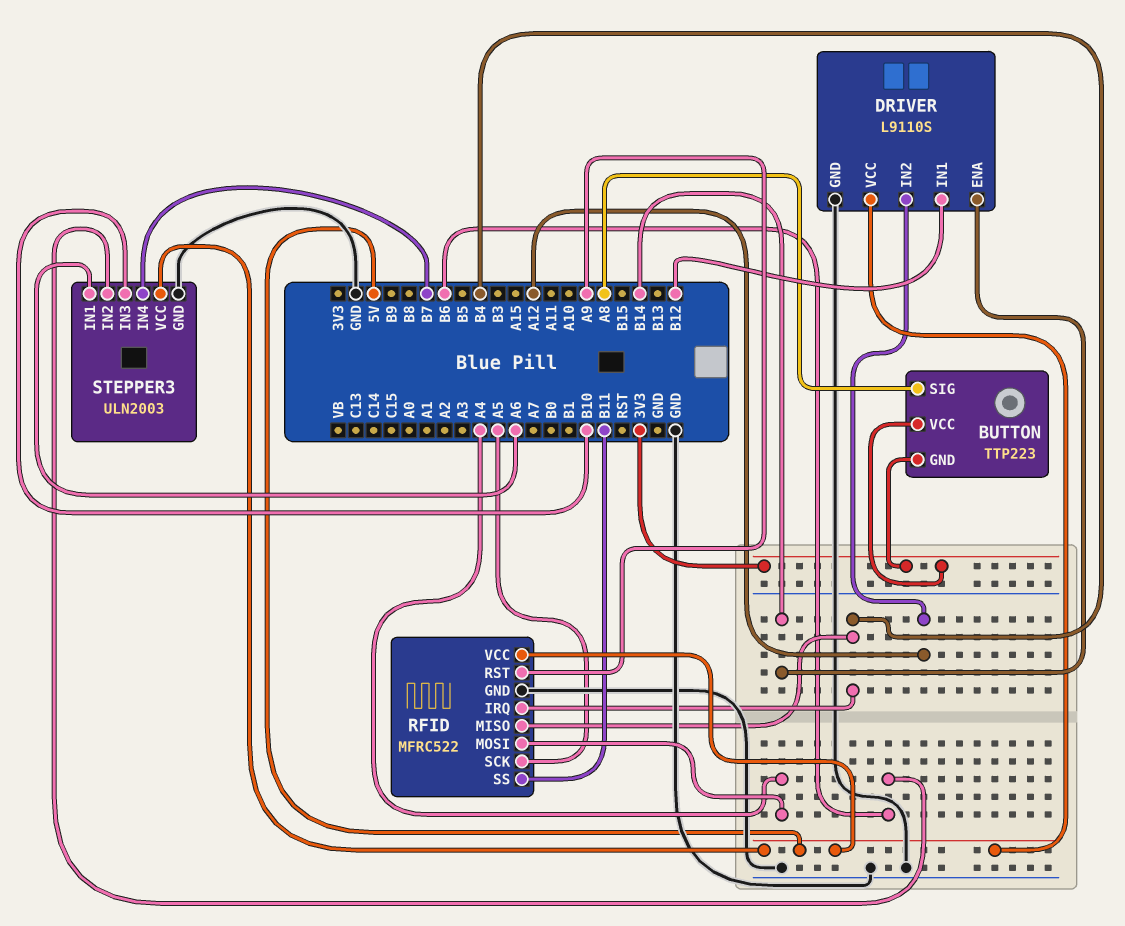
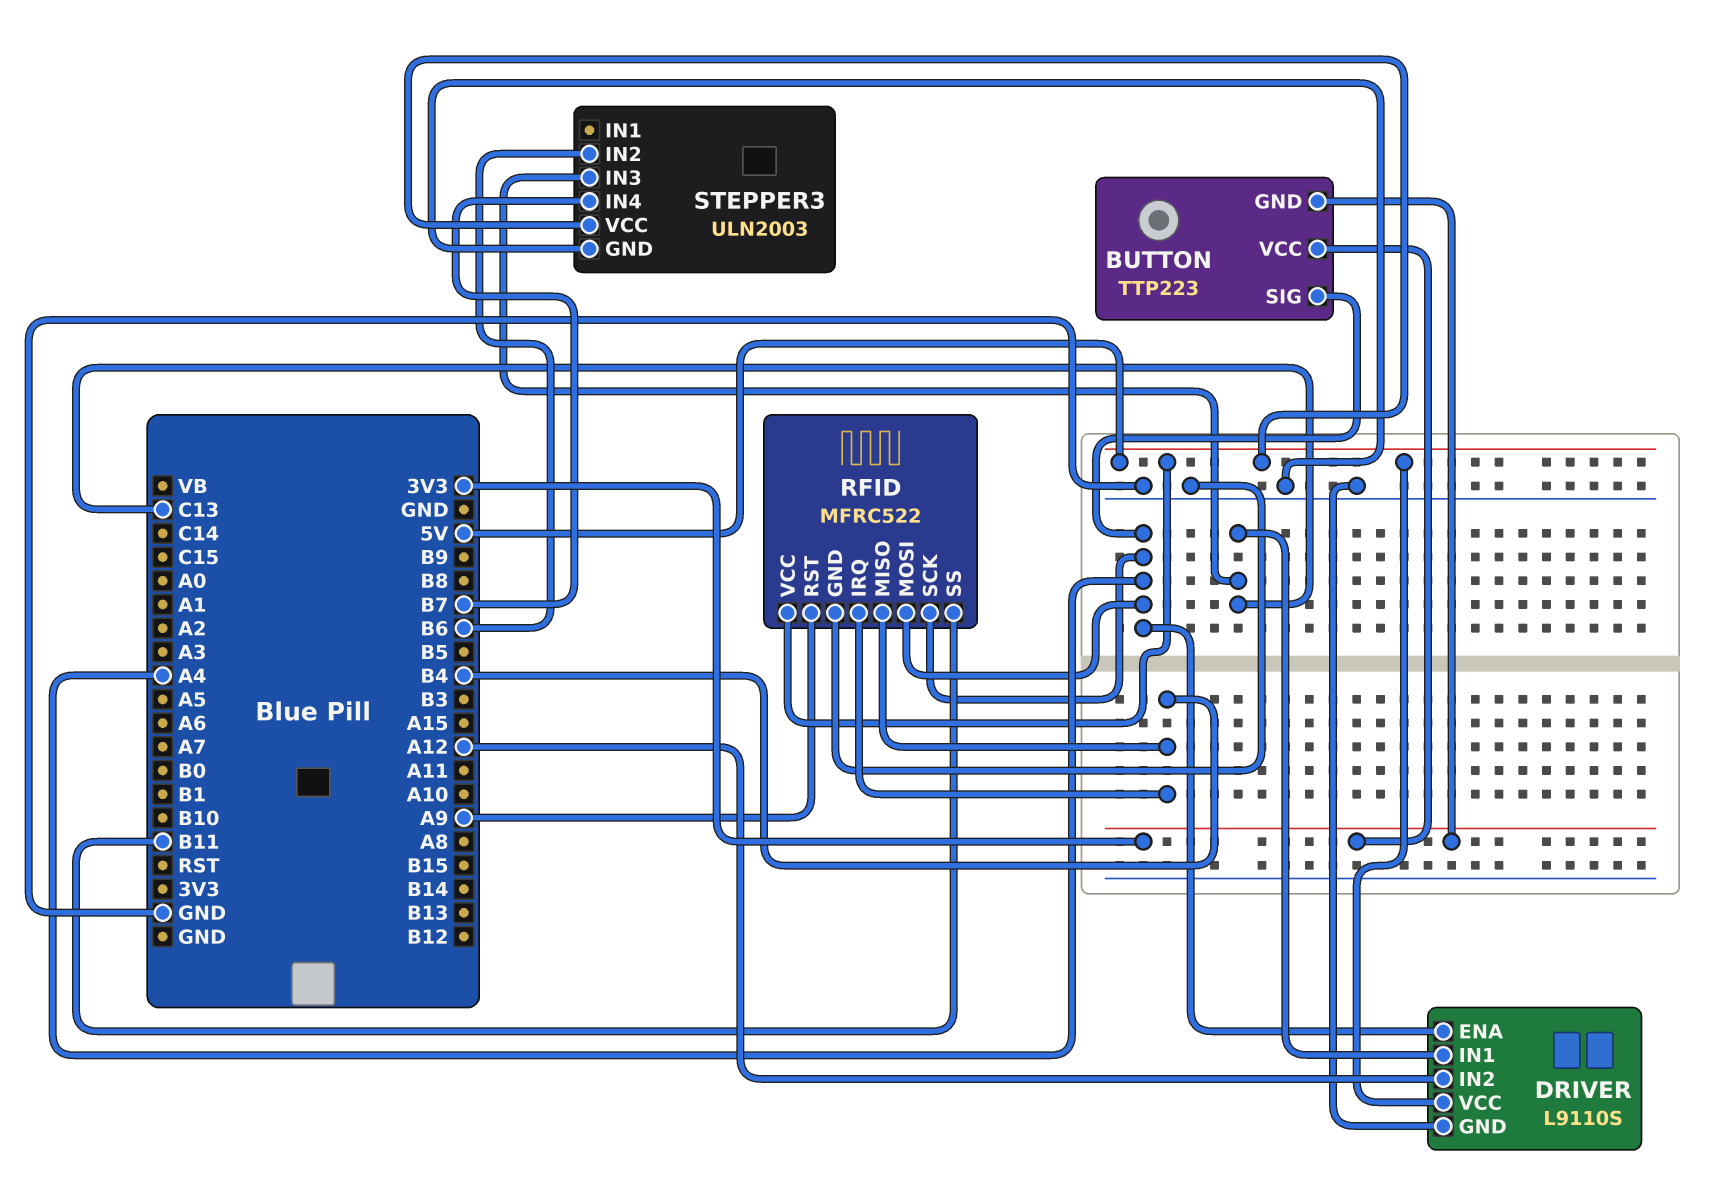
BUTTON pin SIG: A8 -> A4
DRIVER pin ENA: B14 -> A4
DRIVER pin IN1: B12 -> C13
RFID pin SCK: A5 -> A4
STEPPER3 pin IN1: A6 -> none
STEPPER3 pin IN3: B10 -> C13

